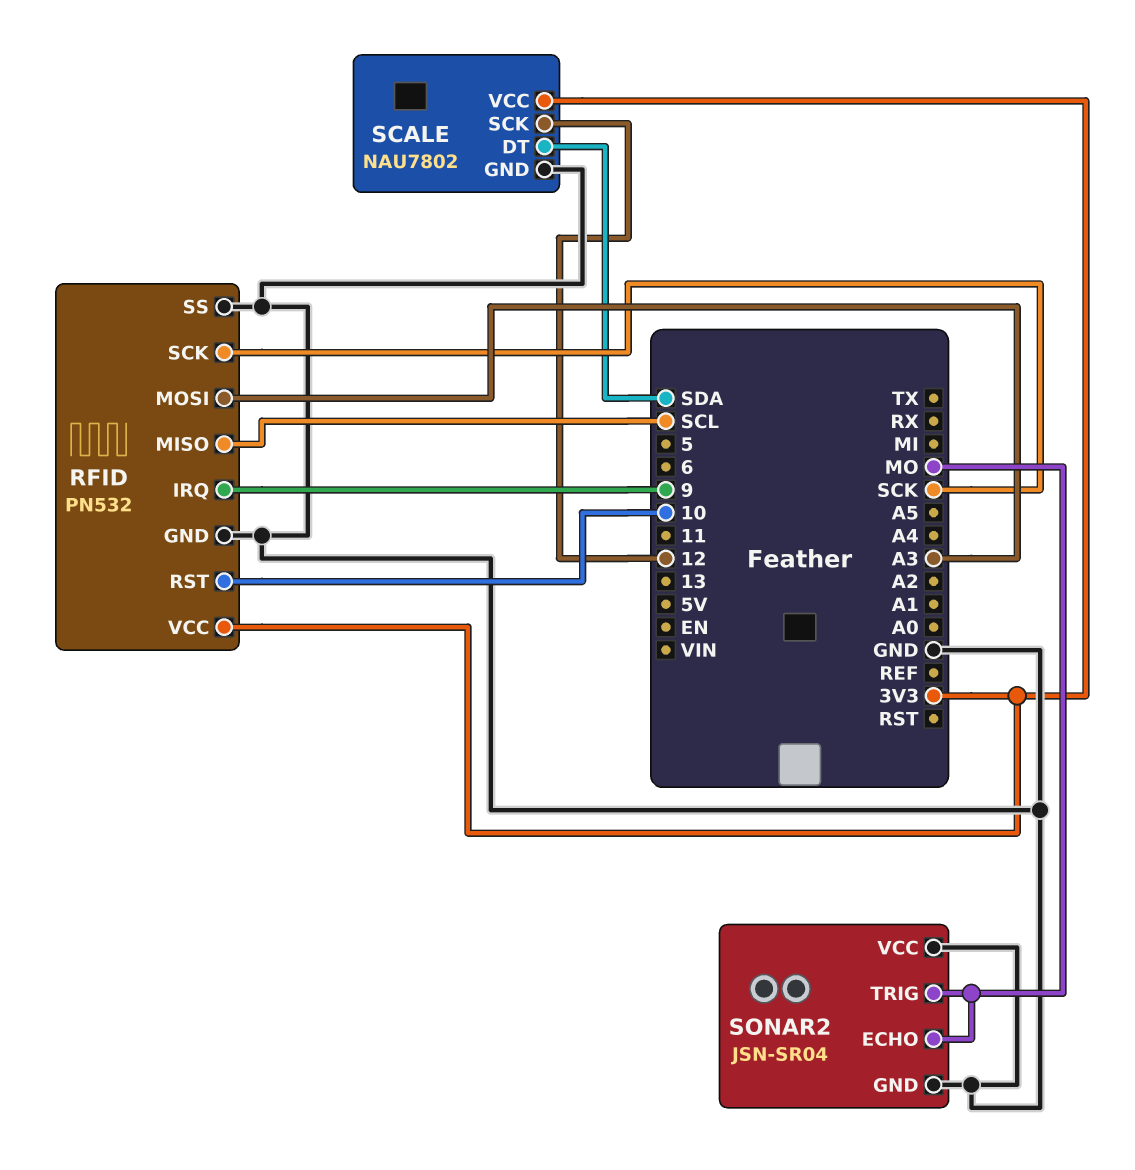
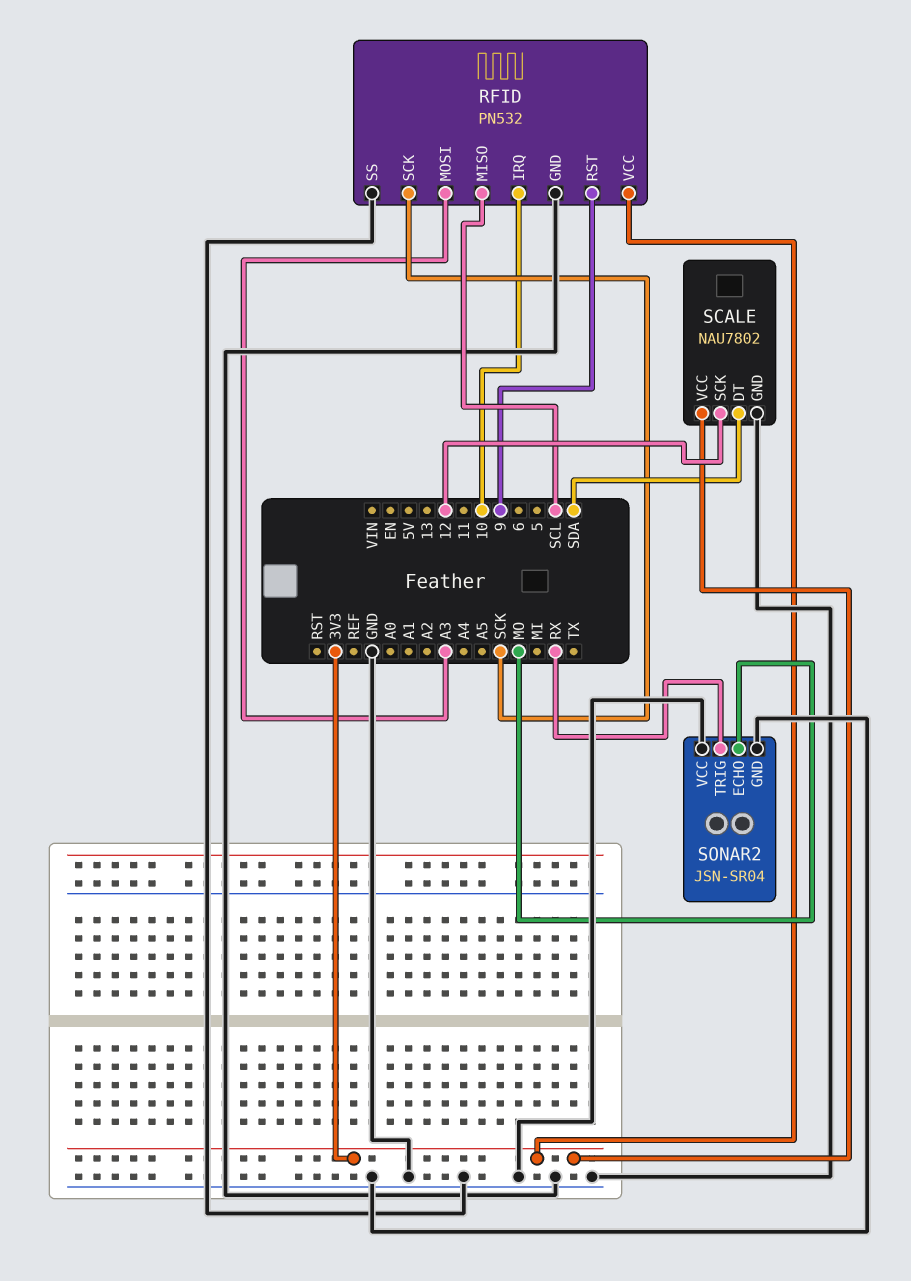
RFID pin IRQ: 9 -> 10
RFID pin RST: 10 -> 9
SONAR2 pin TRIG: MO -> RX

